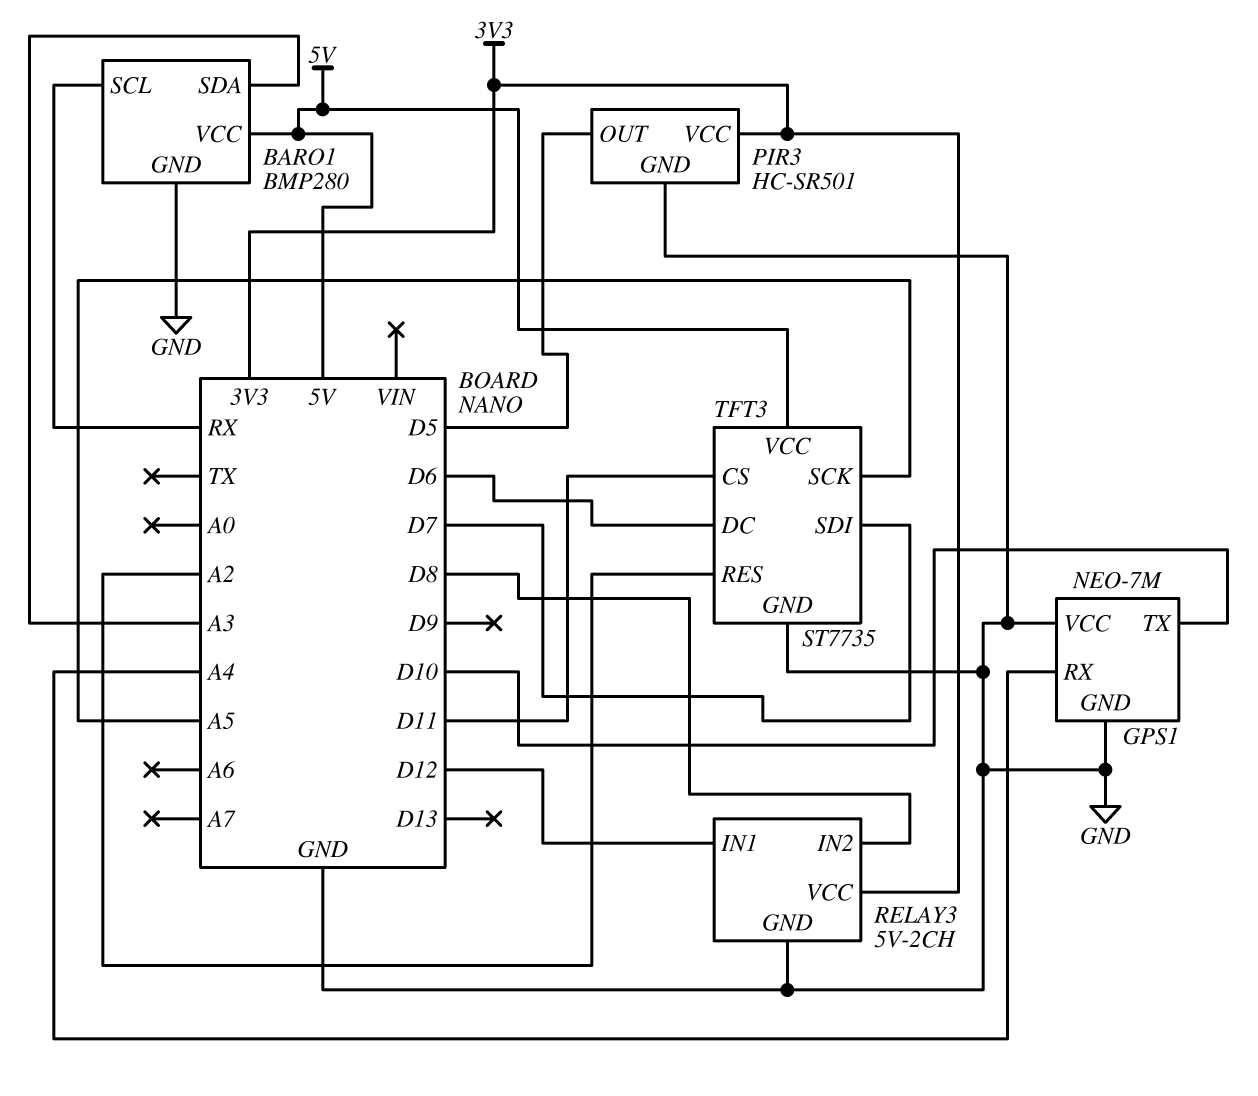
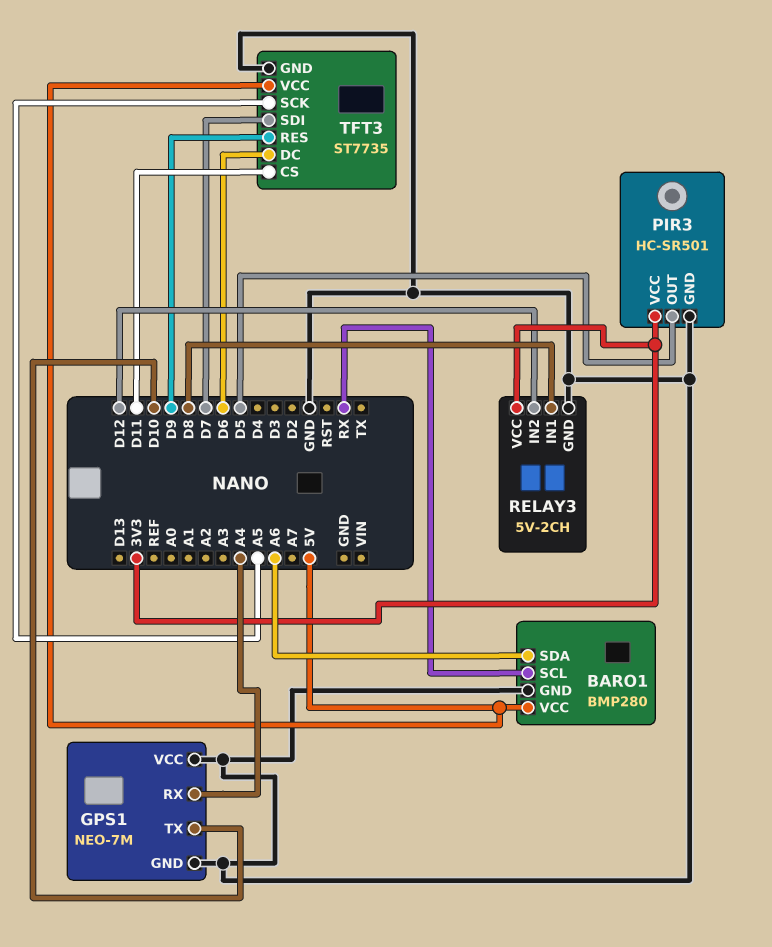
BARO1 pin SDA: A3 -> A6
RELAY3 pin IN1: D12 -> D8
RELAY3 pin IN2: D8 -> D12
TFT3 pin RES: A2 -> D9

